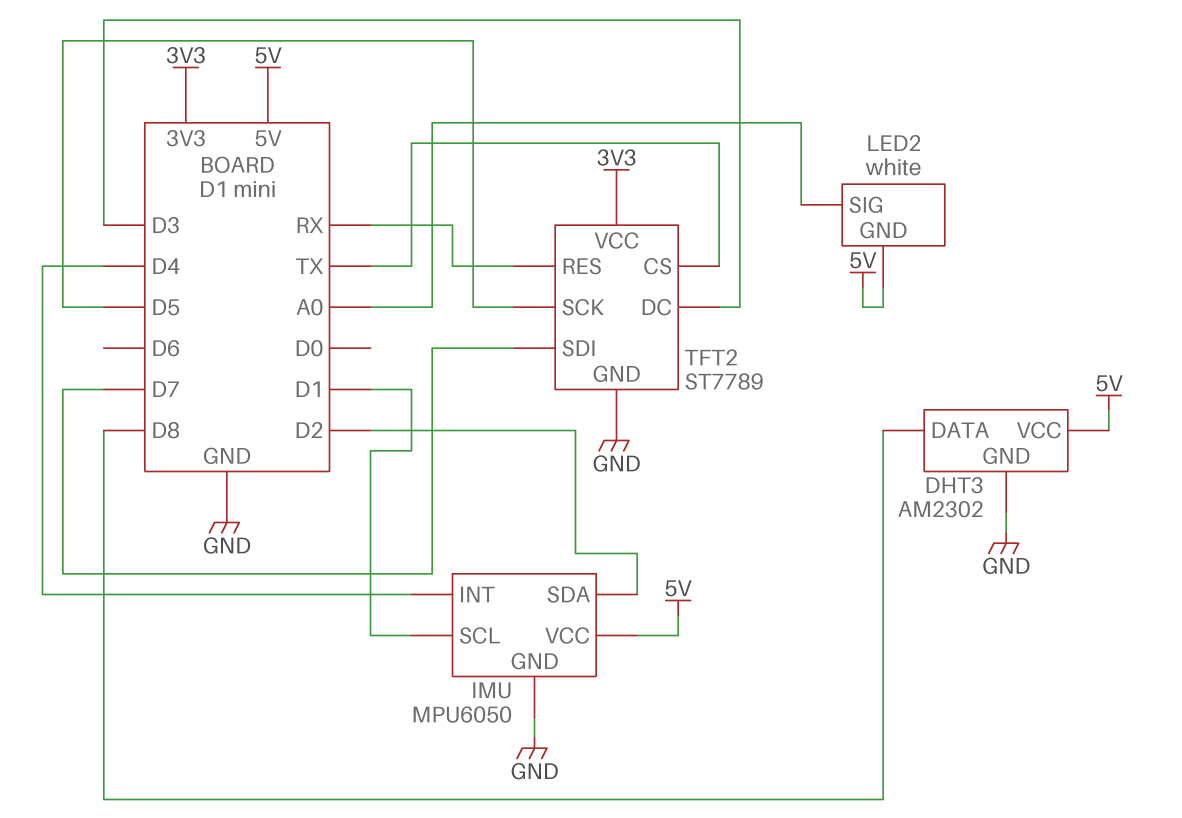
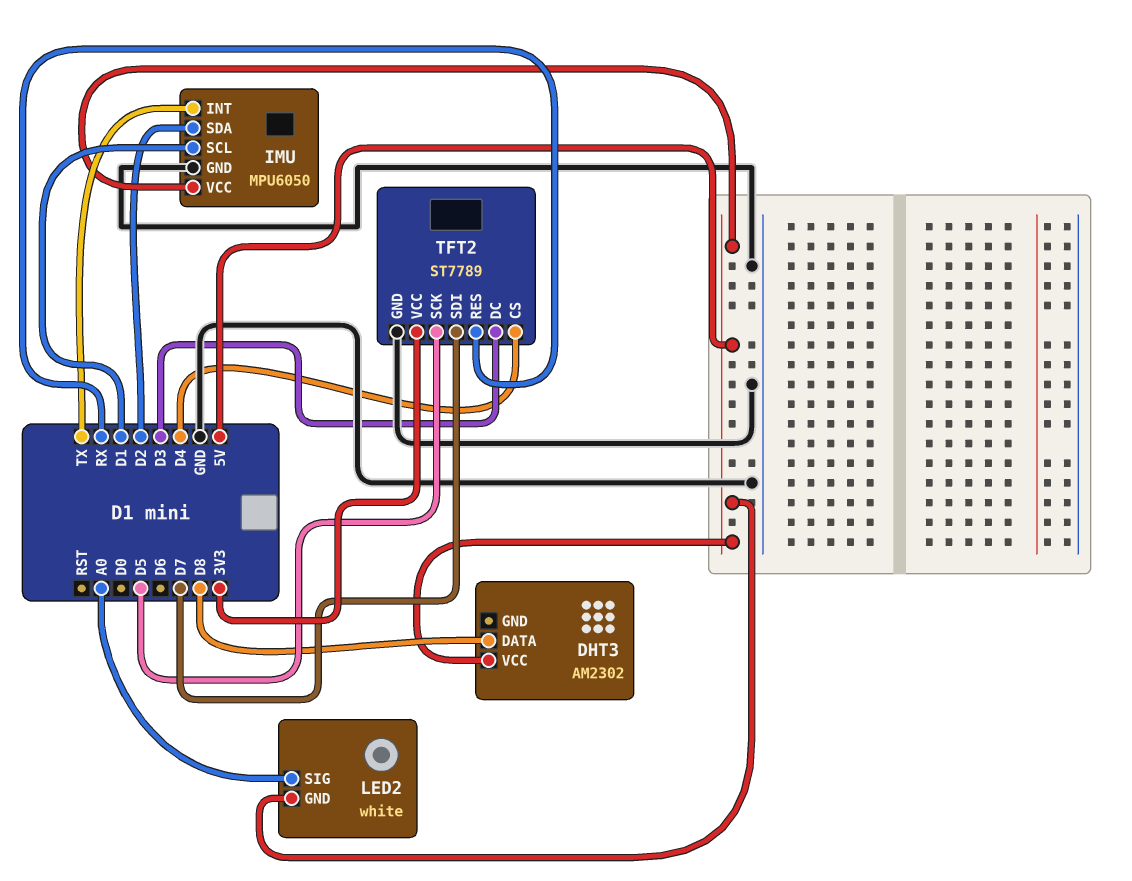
DHT3 pin GND: GND -> none
IMU pin INT: D4 -> TX
TFT2 pin CS: TX -> D4

